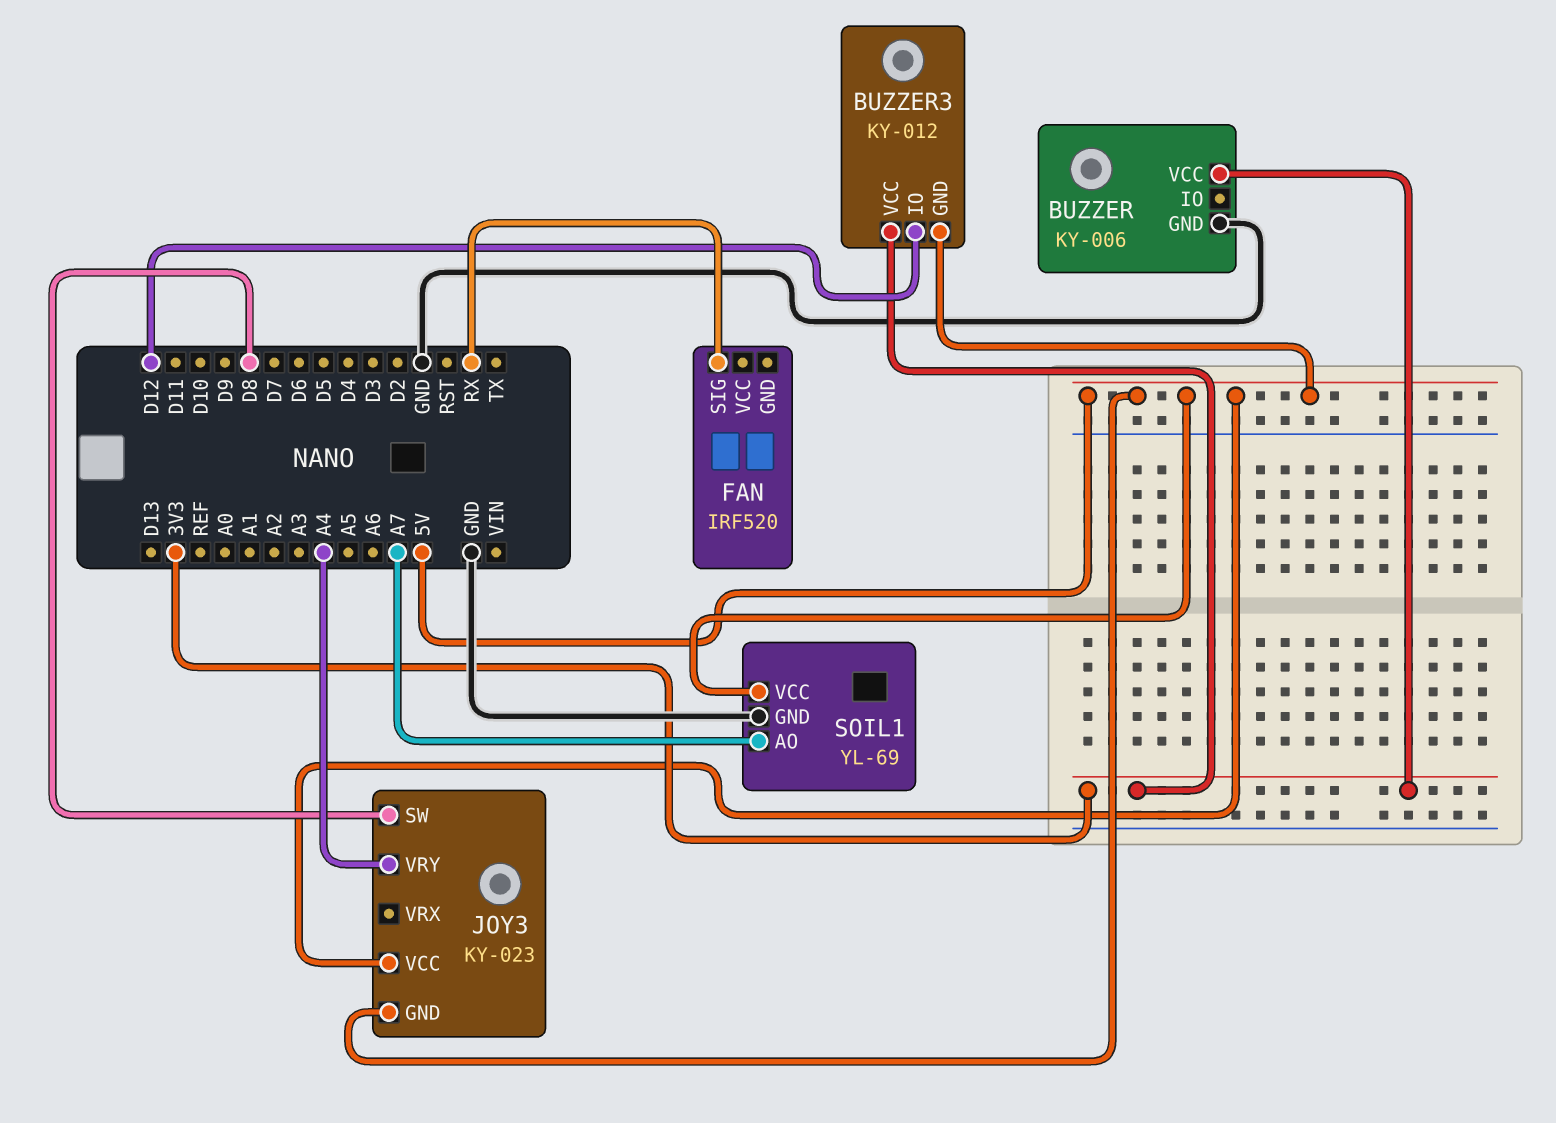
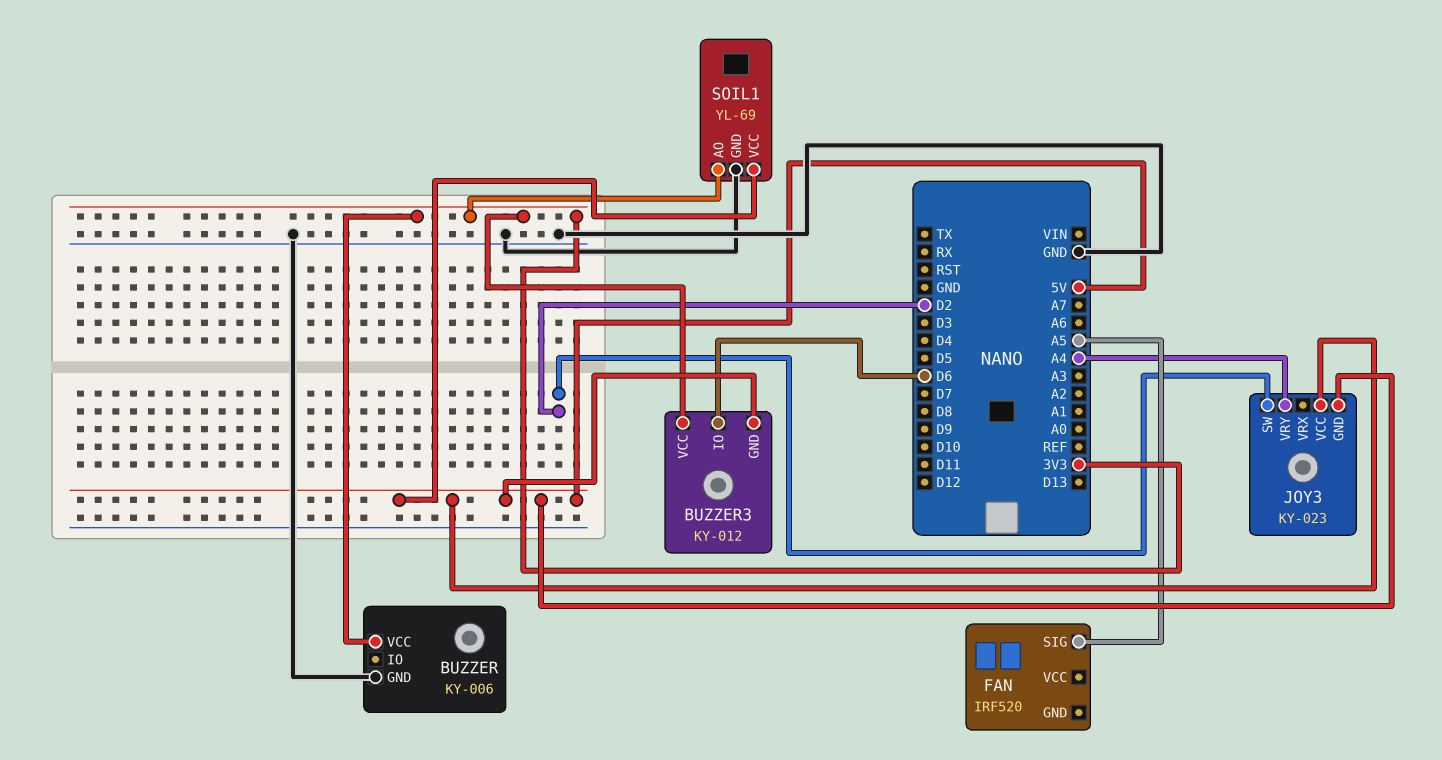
BUZZER3 pin IO: D12 -> D6
FAN pin SIG: RX -> A5
JOY3 pin SW: D8 -> D2
SOIL1 pin AO: A7 -> 3V3

